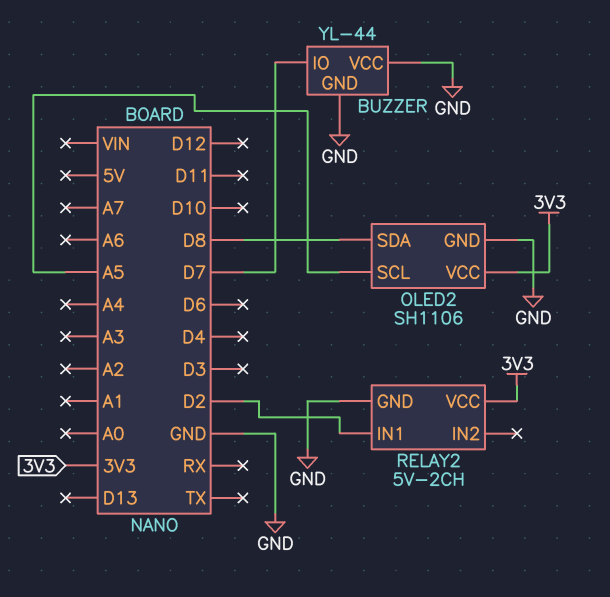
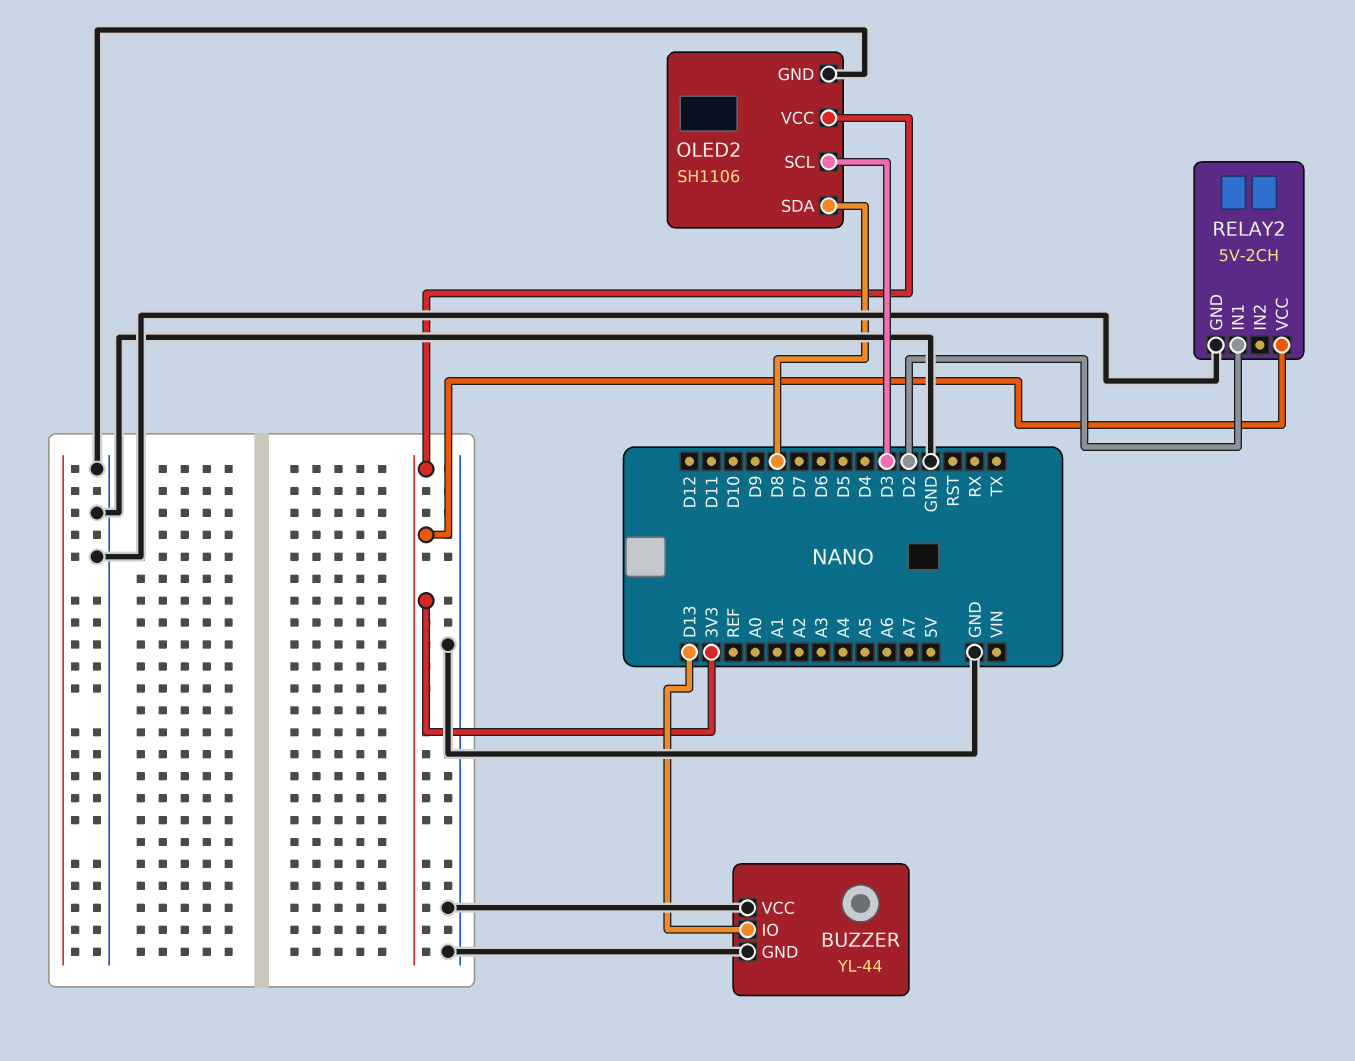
BUZZER pin IO: D7 -> D13
OLED2 pin SCL: A5 -> D3

